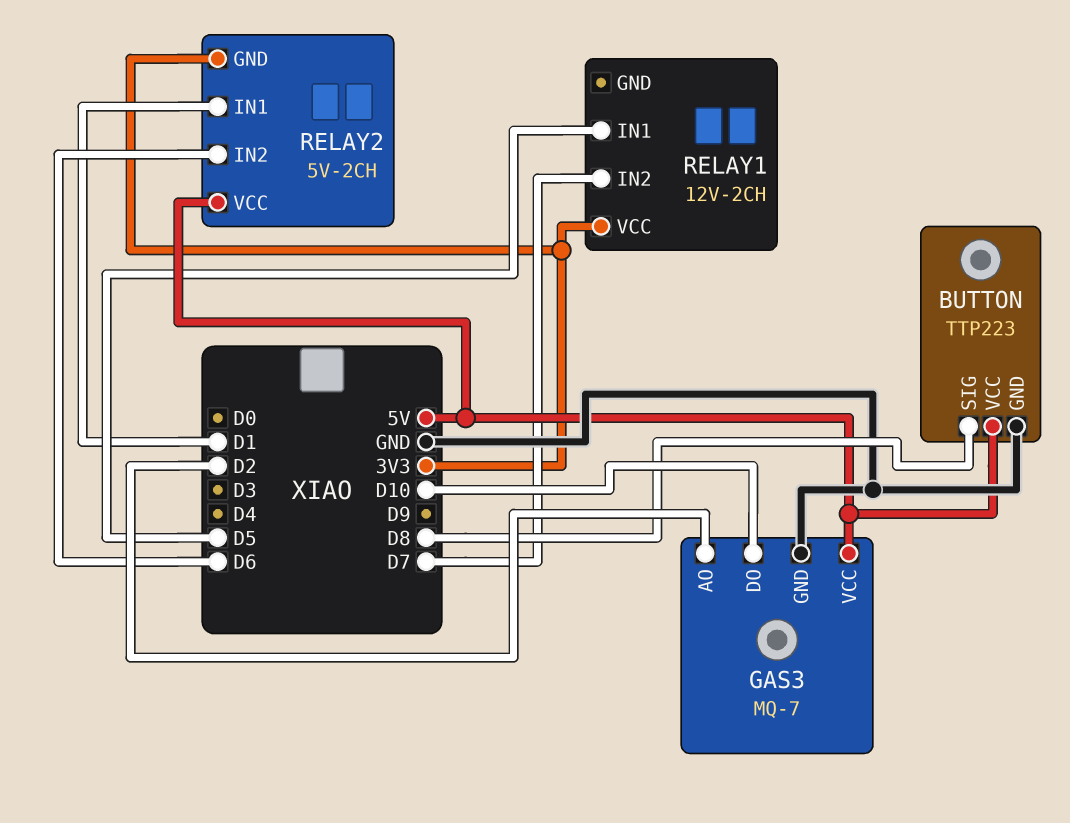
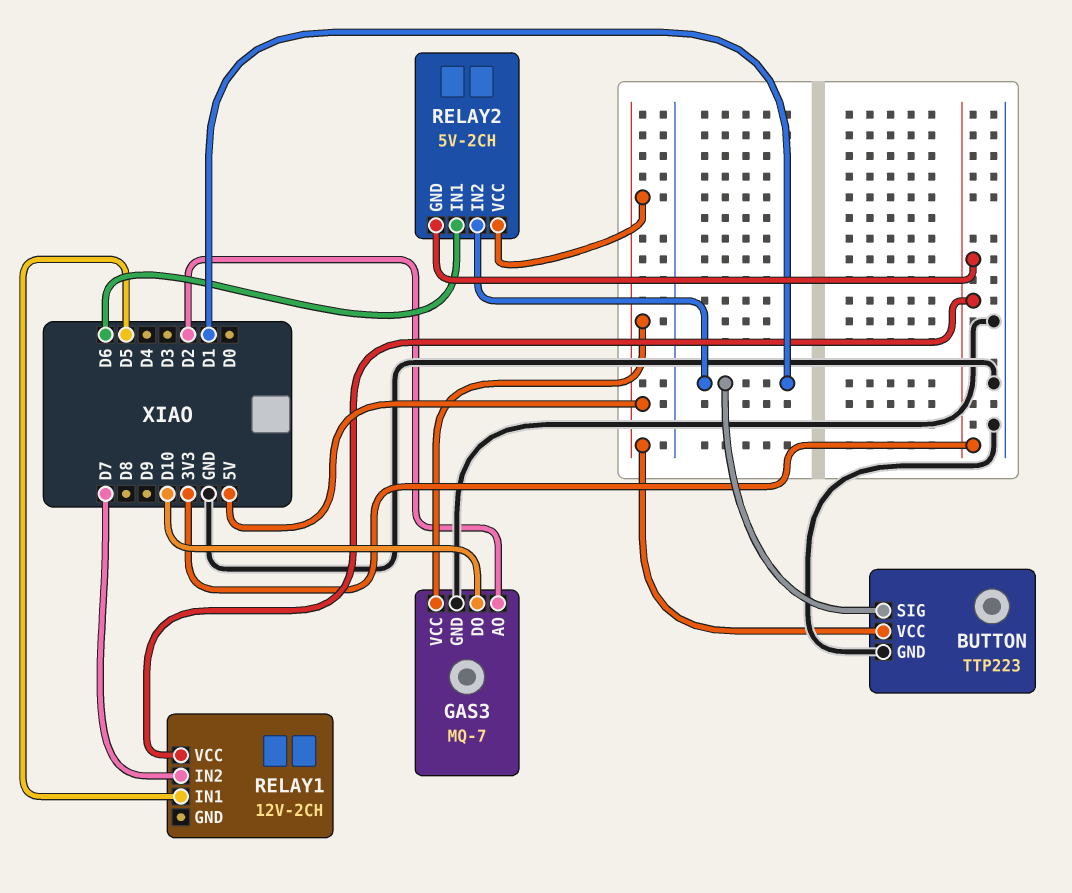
BUTTON pin SIG: D8 -> D1
RELAY2 pin IN1: D1 -> D6
RELAY2 pin IN2: D6 -> D1

